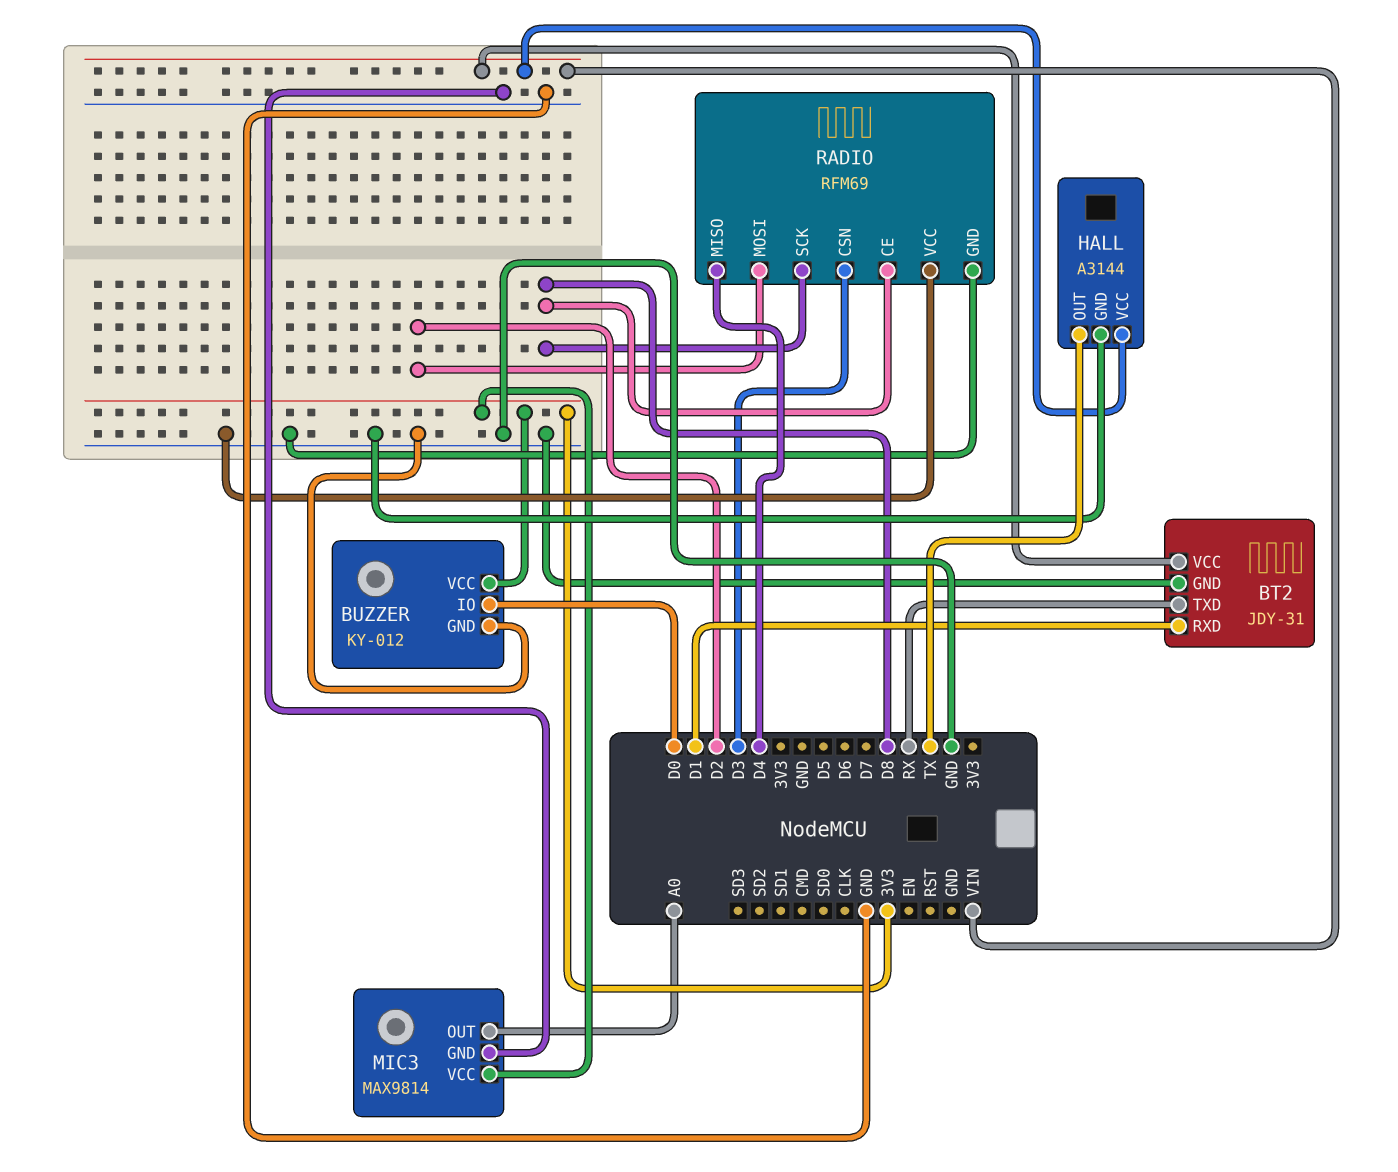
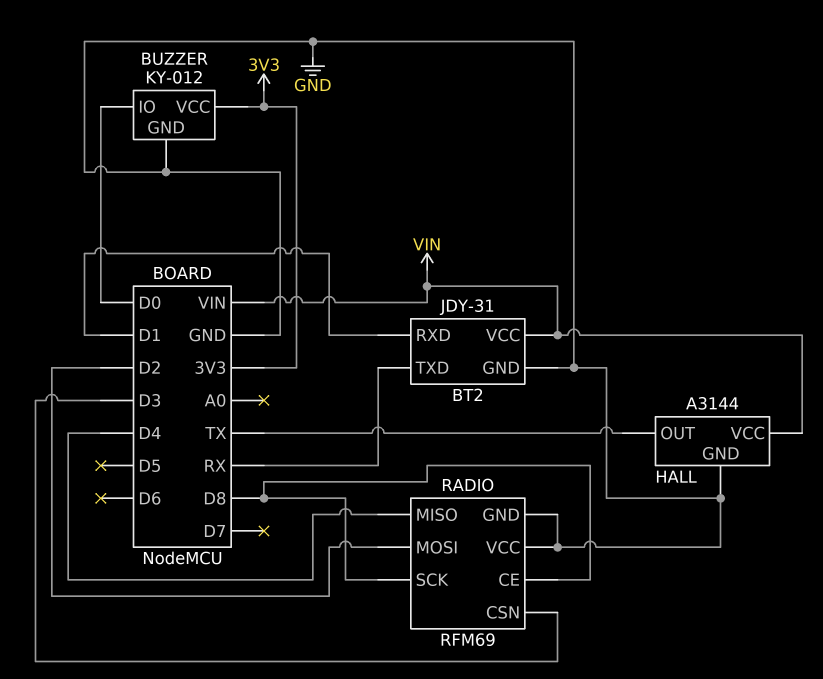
MIC3: MAX9814 -> none
MIC3 pin GND: GND -> none
MIC3 pin OUT: A0 -> none
MIC3 pin VCC: 3V3 -> none

